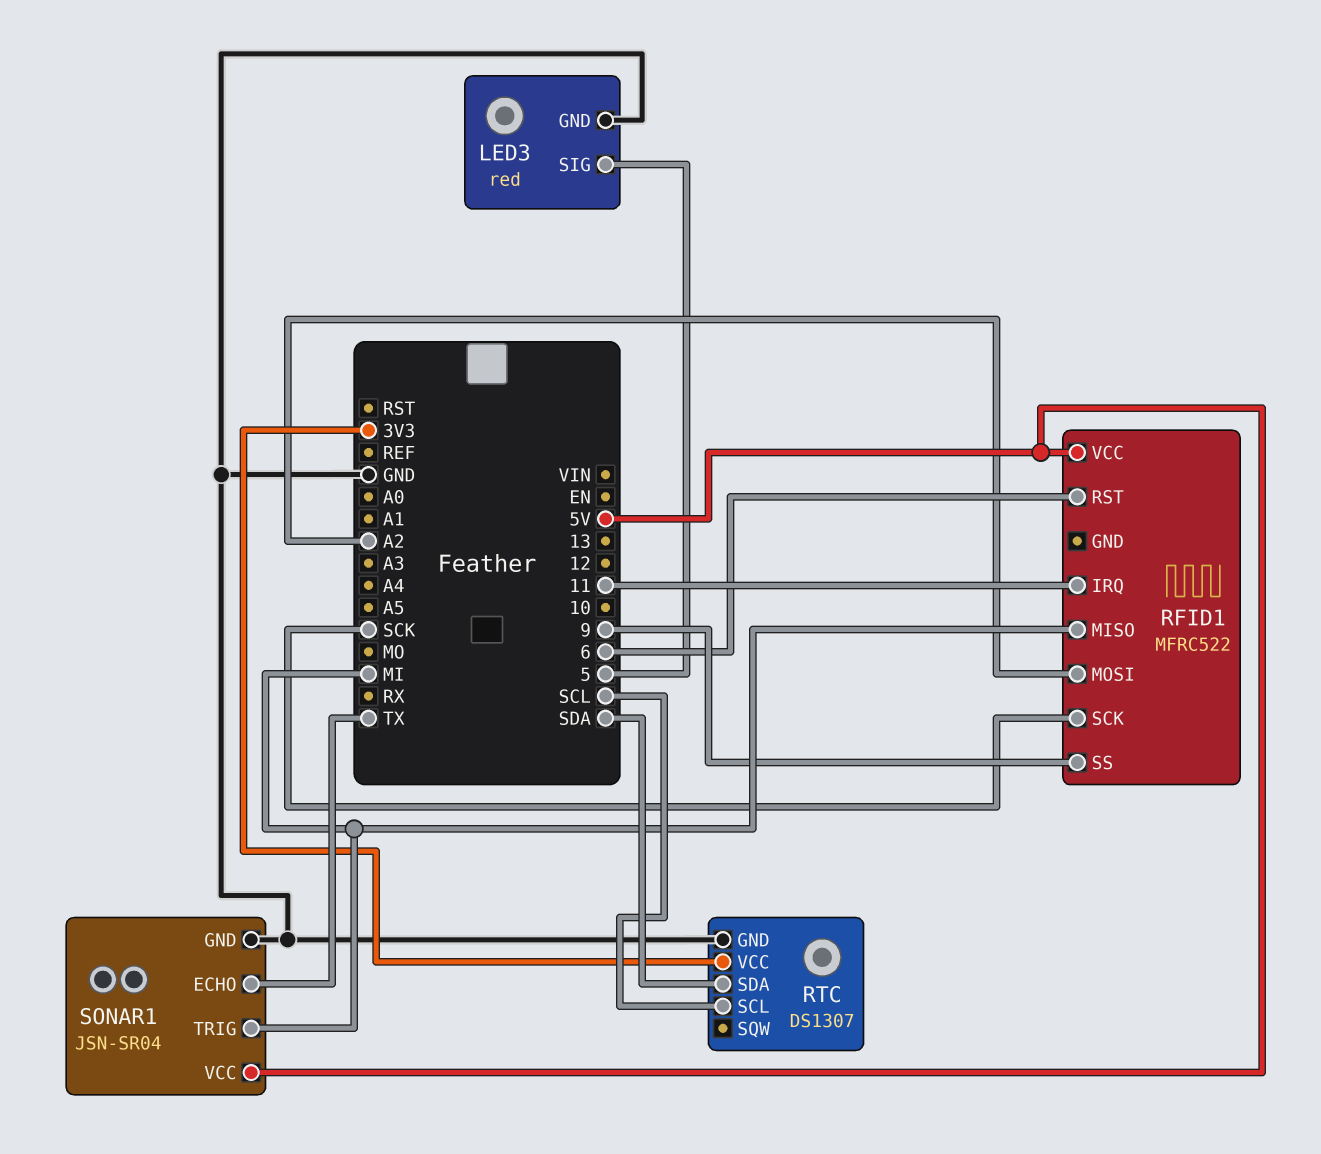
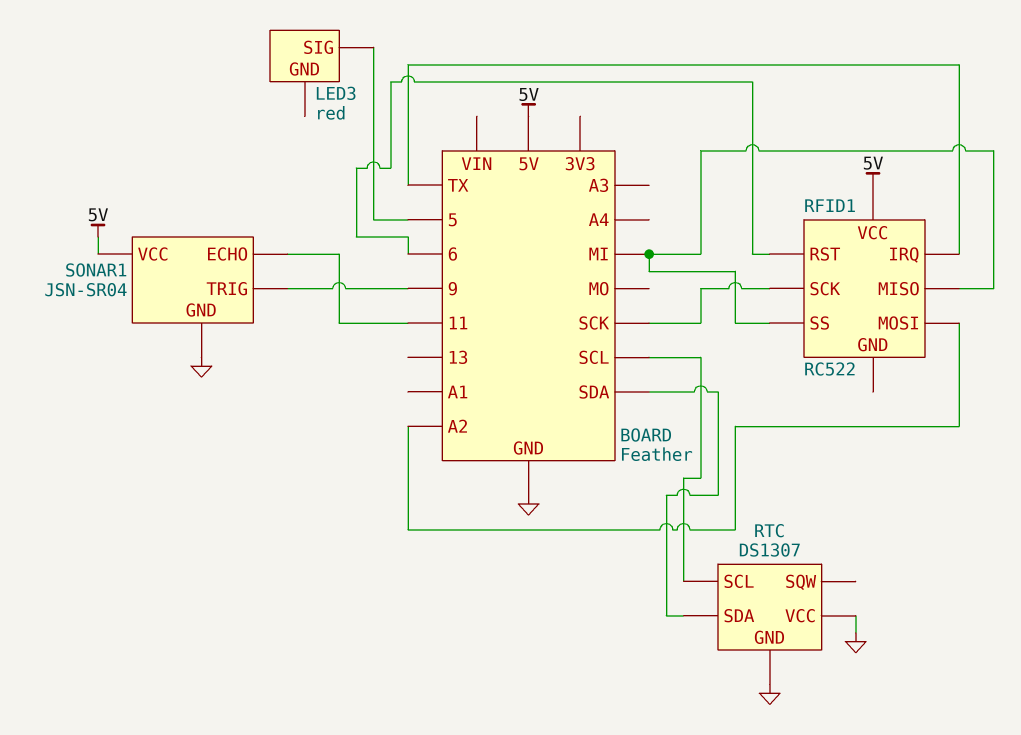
LED3 pin GND: GND -> none
RFID1: MFRC522 -> RC522
RFID1 pin IRQ: 11 -> TX
RFID1 pin SS: 9 -> MI
RTC pin VCC: 3V3 -> GND
SONAR1 pin ECHO: TX -> 11
SONAR1 pin TRIG: MI -> 9

